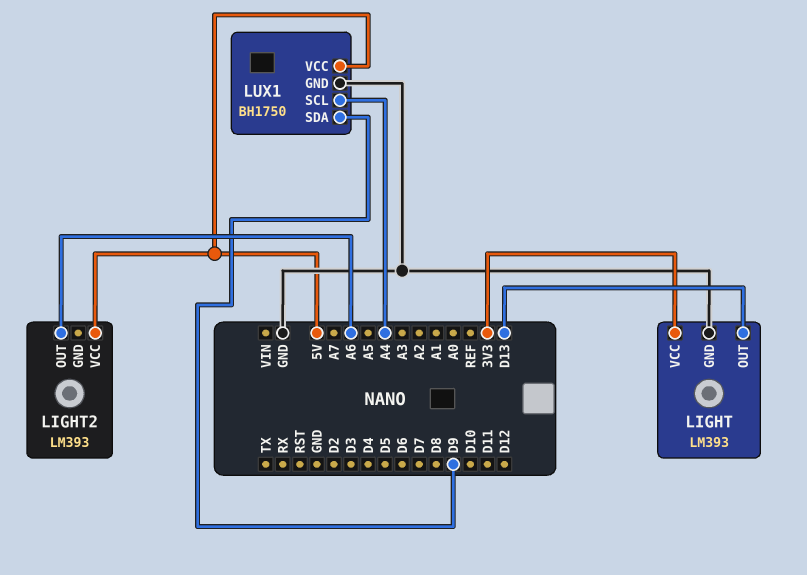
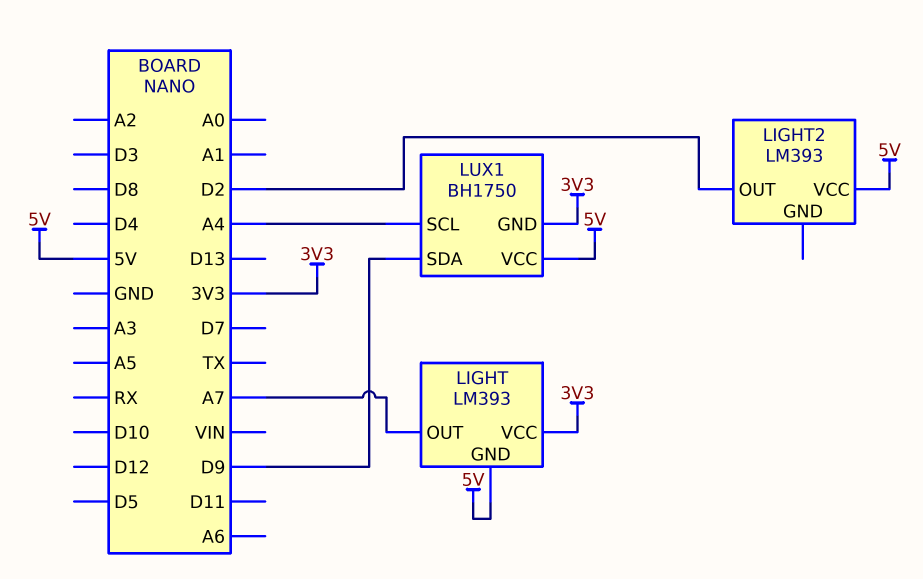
LIGHT pin GND: GND -> 5V
LIGHT pin OUT: D13 -> A7
LIGHT2 pin OUT: A6 -> D2
LUX1 pin GND: GND -> 3V3

